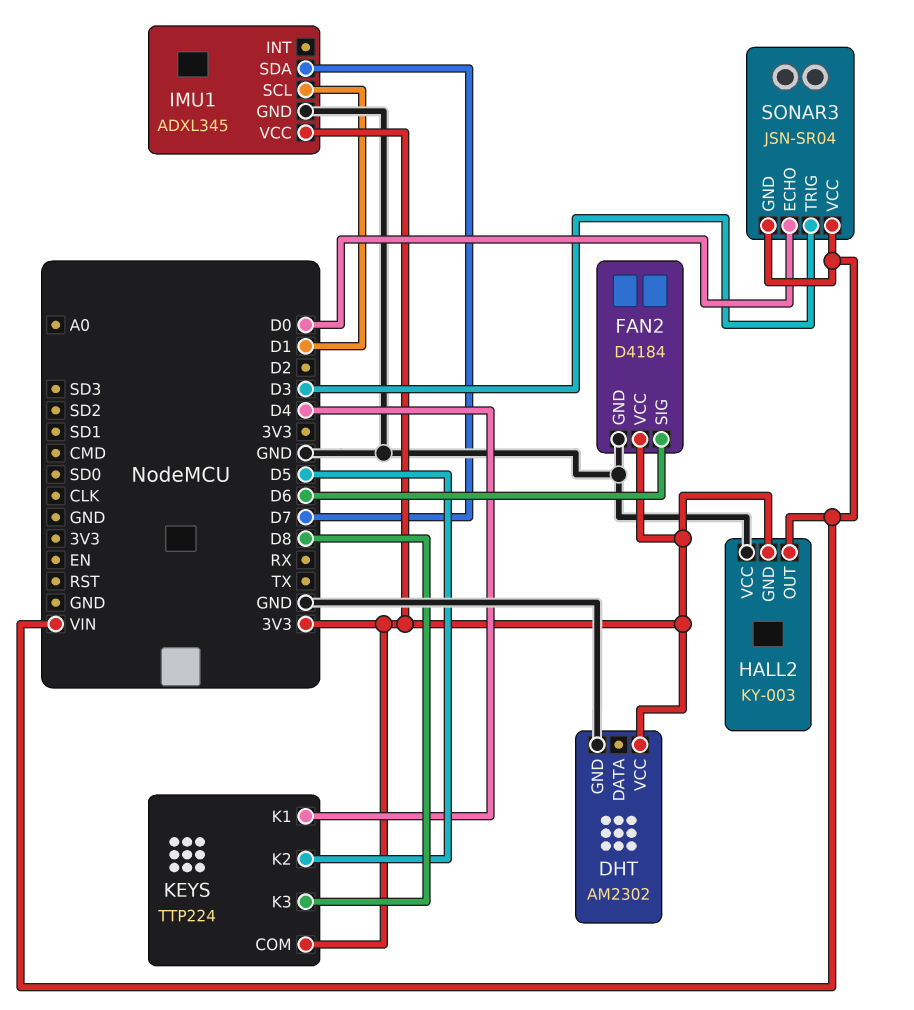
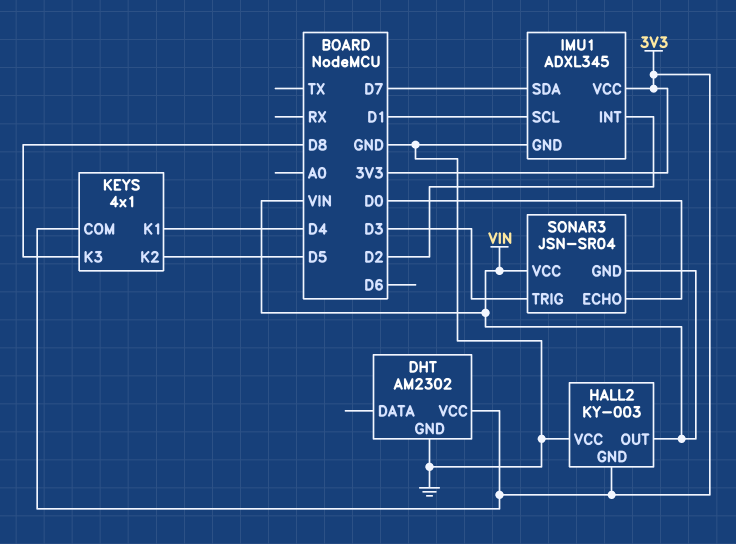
FAN2: D4184 -> none
FAN2 pin GND: GND -> none
FAN2 pin SIG: D6 -> none
FAN2 pin VCC: 3V3 -> none
IMU1 pin INT: none -> D2
KEYS: TTP224 -> 4x1

